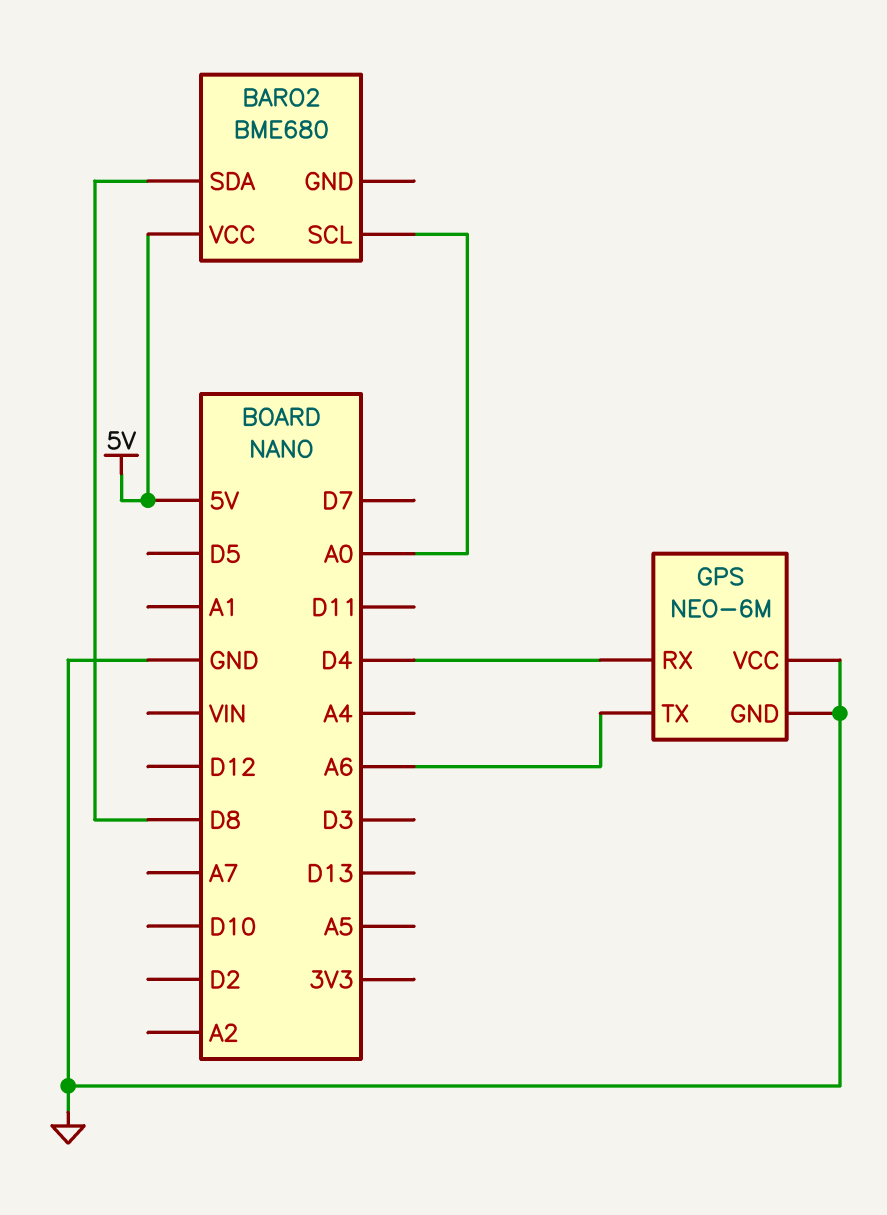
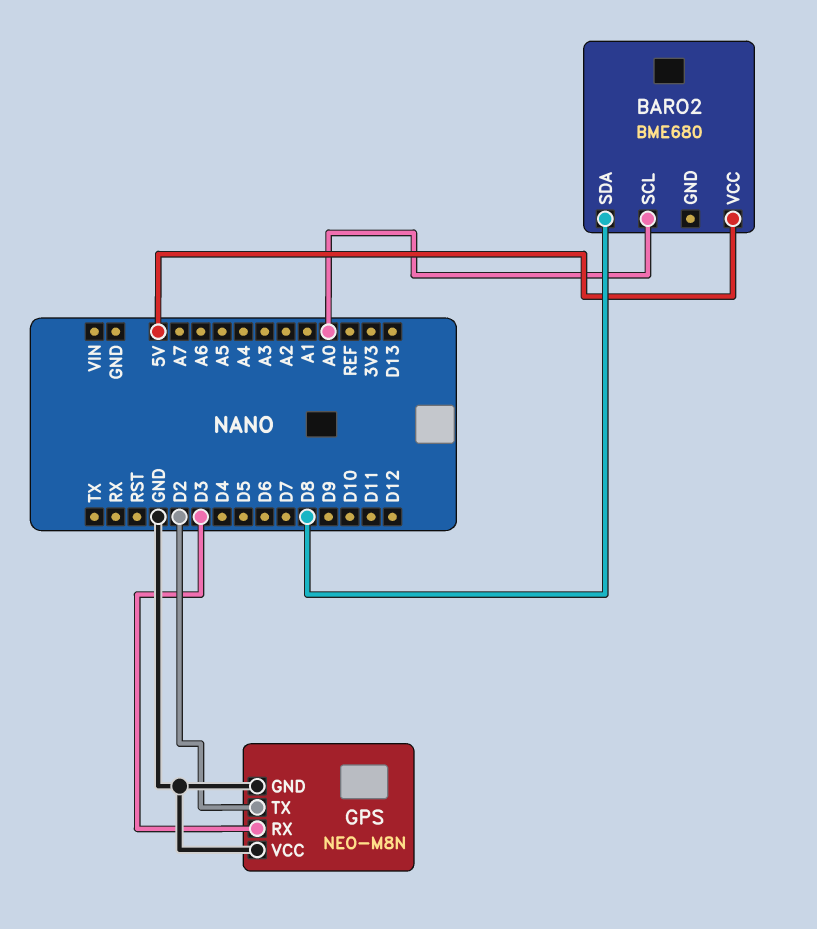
GPS: NEO-6M -> NEO-M8N
GPS pin RX: D4 -> D3
GPS pin TX: A6 -> D2

